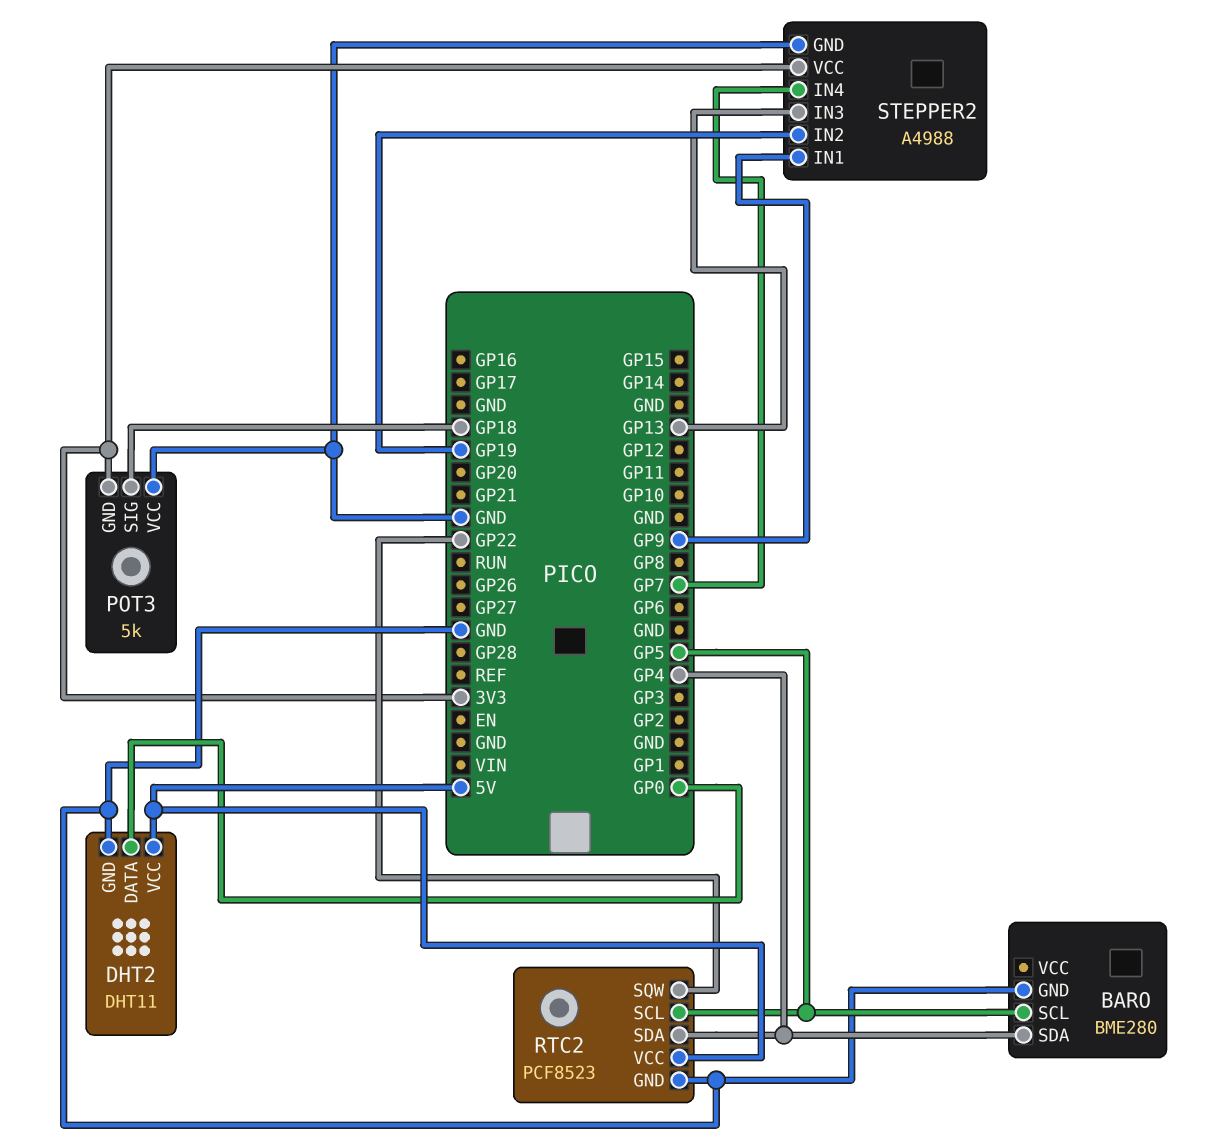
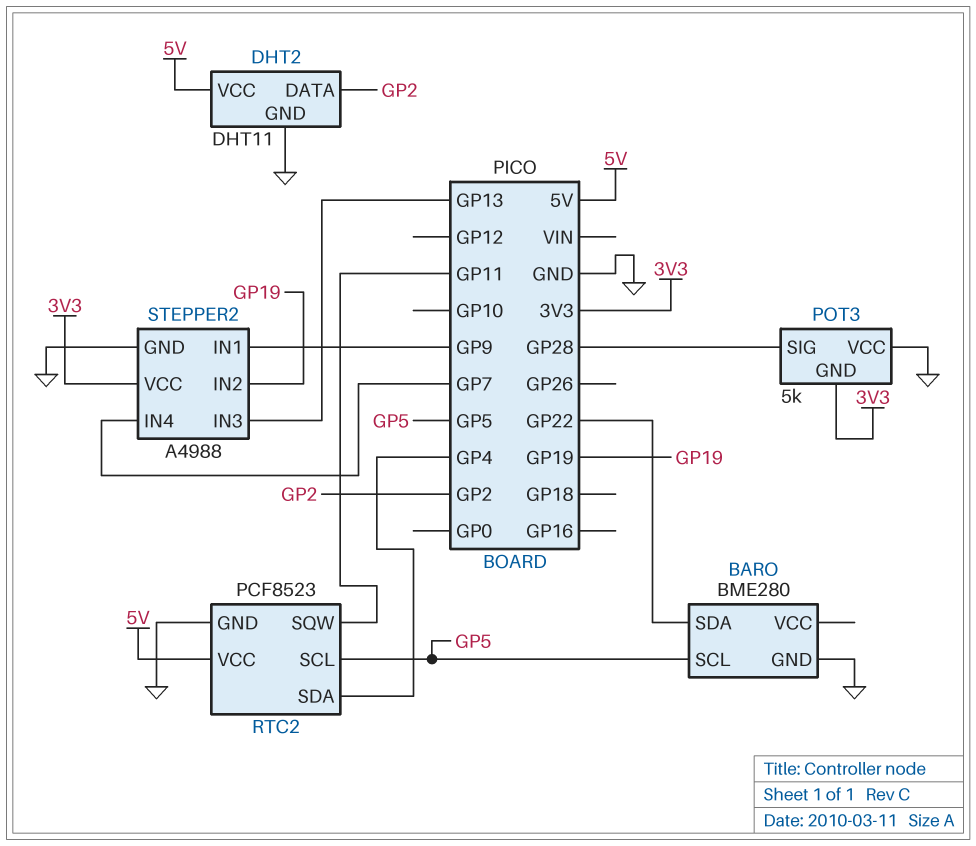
BARO pin SDA: GP4 -> GP22
DHT2 pin DATA: GP0 -> GP2
POT3 pin SIG: GP18 -> GP28
RTC2 pin SQW: GP22 -> GP11

